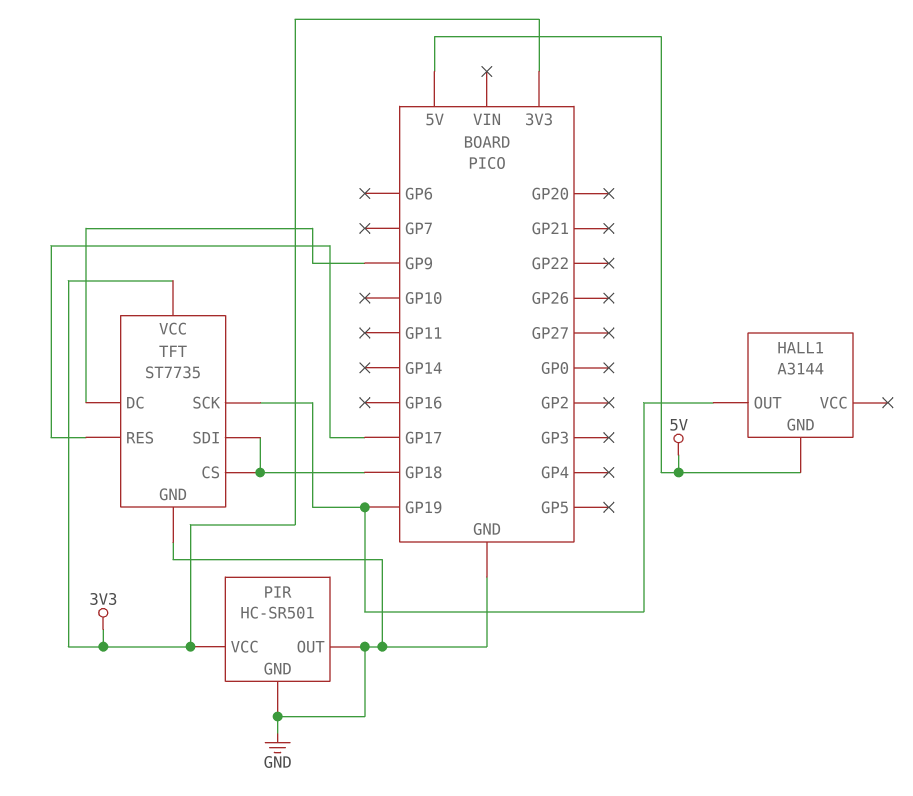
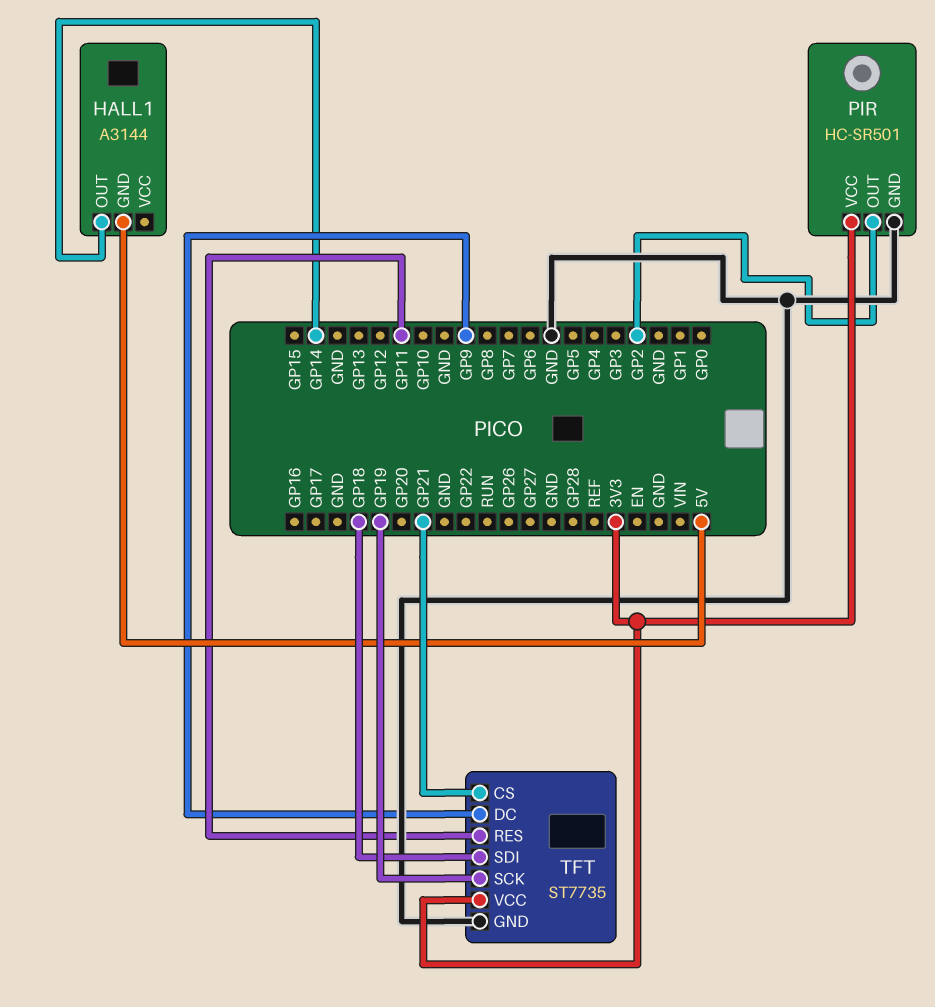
HALL1 pin OUT: GP19 -> GP14
PIR pin OUT: GND -> GP2
TFT pin CS: GP18 -> GP21
TFT pin RES: GP17 -> GP11

